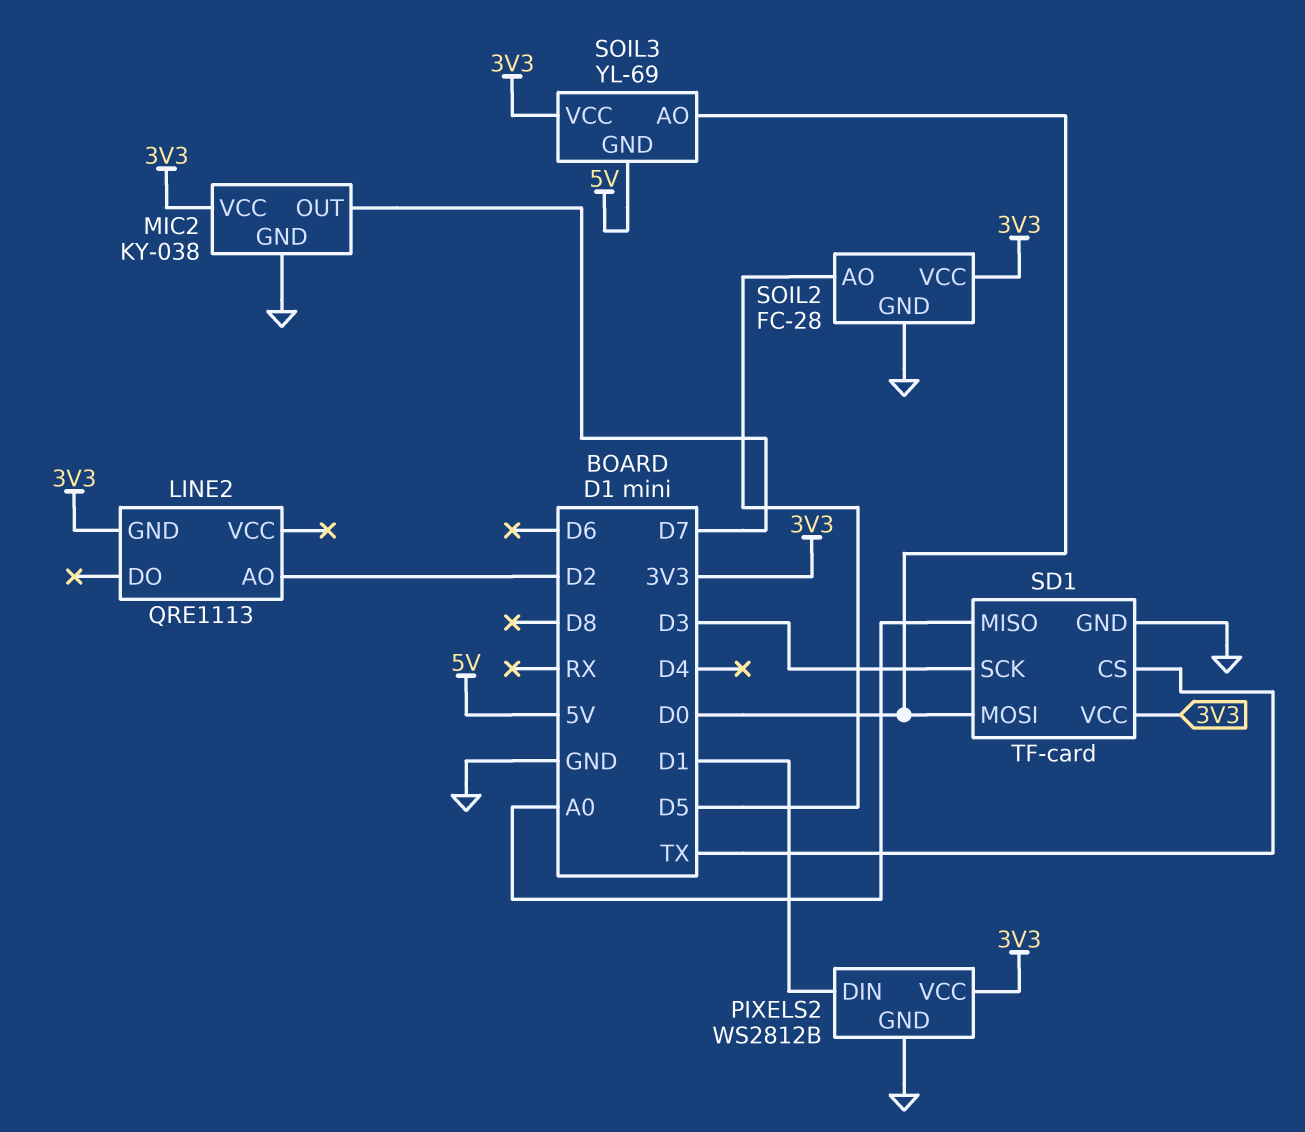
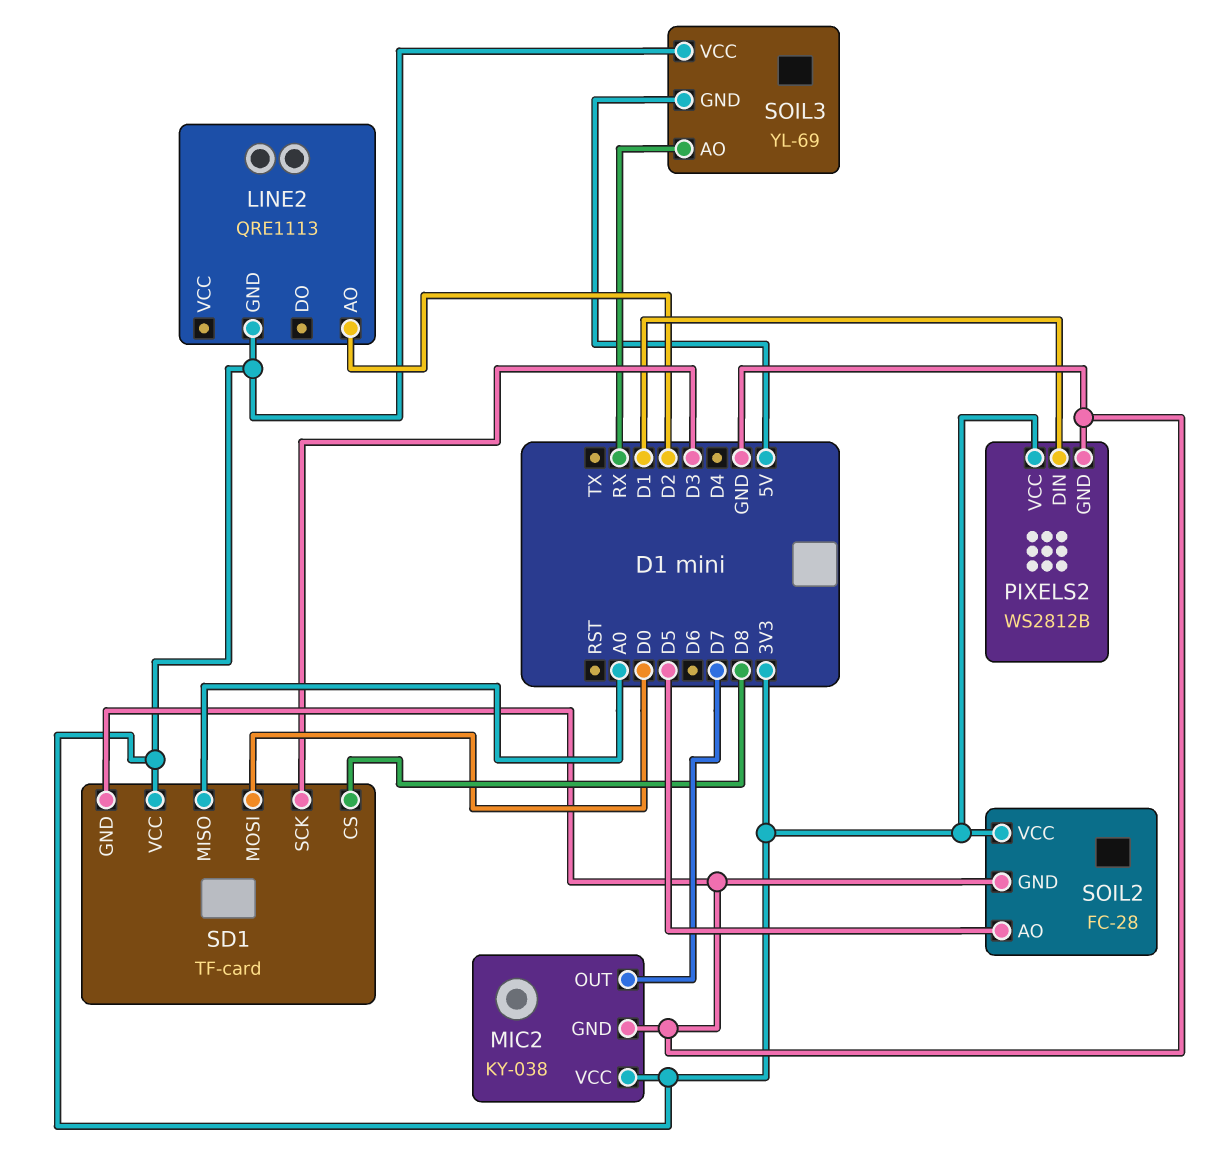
SD1 pin CS: TX -> D8
SOIL3 pin AO: D0 -> RX

